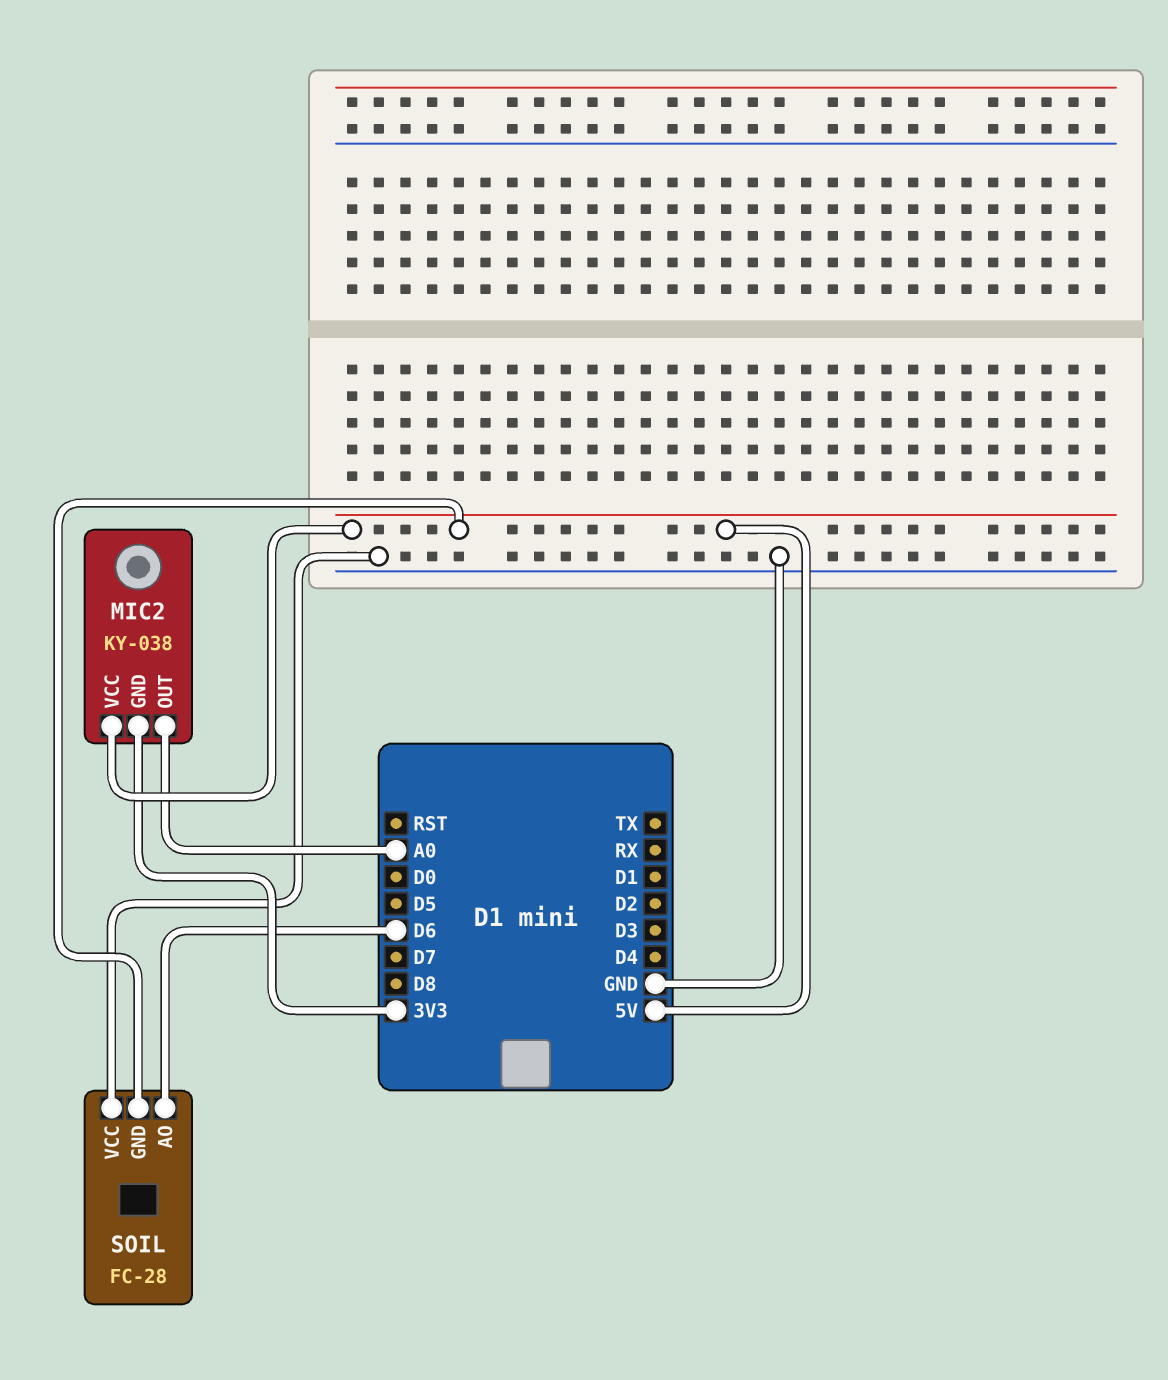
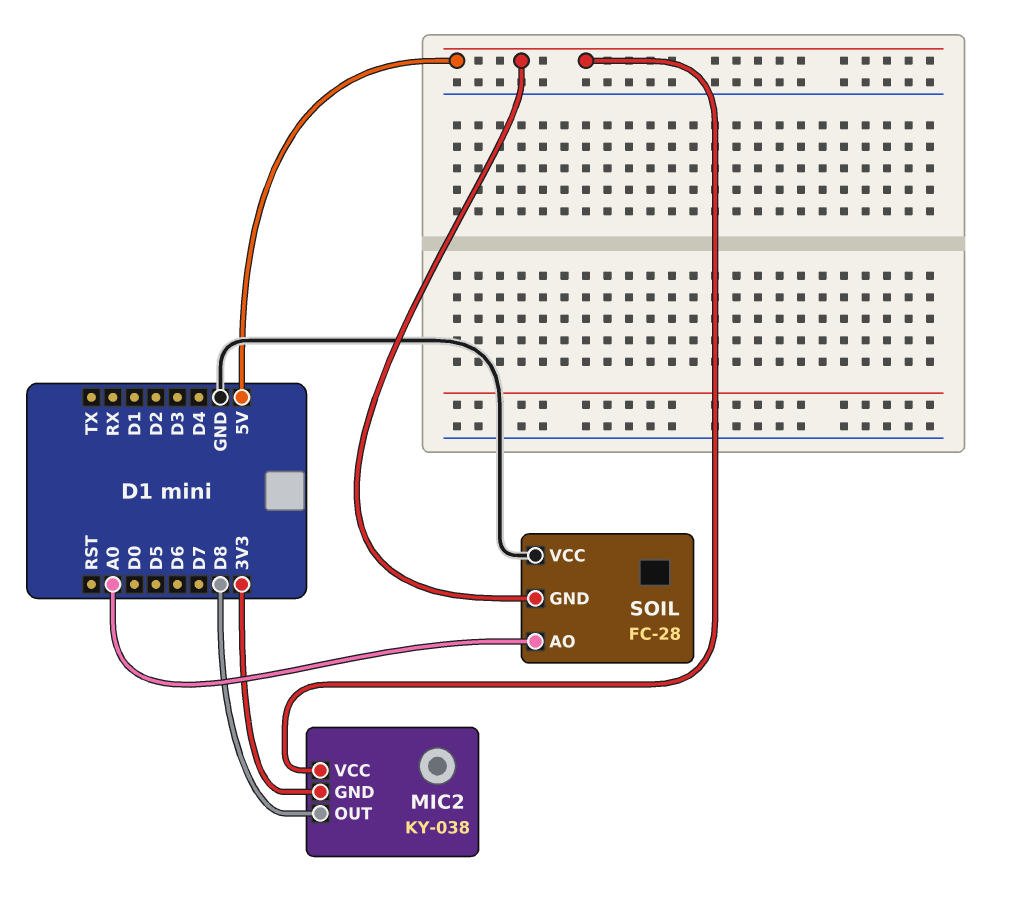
MIC2 pin OUT: A0 -> D8
SOIL pin AO: D6 -> A0

